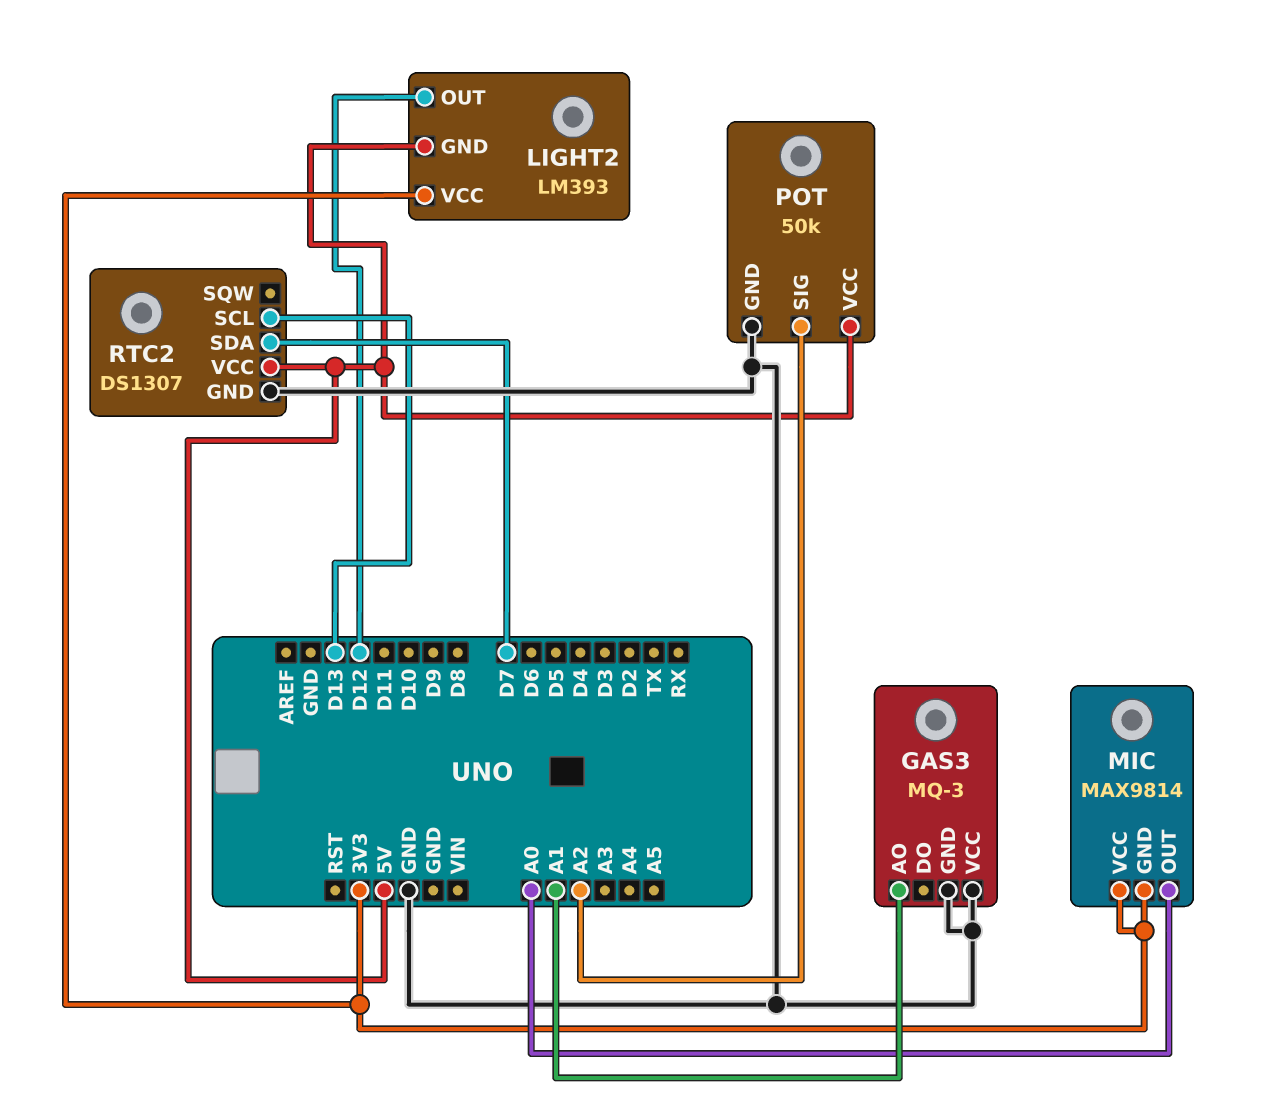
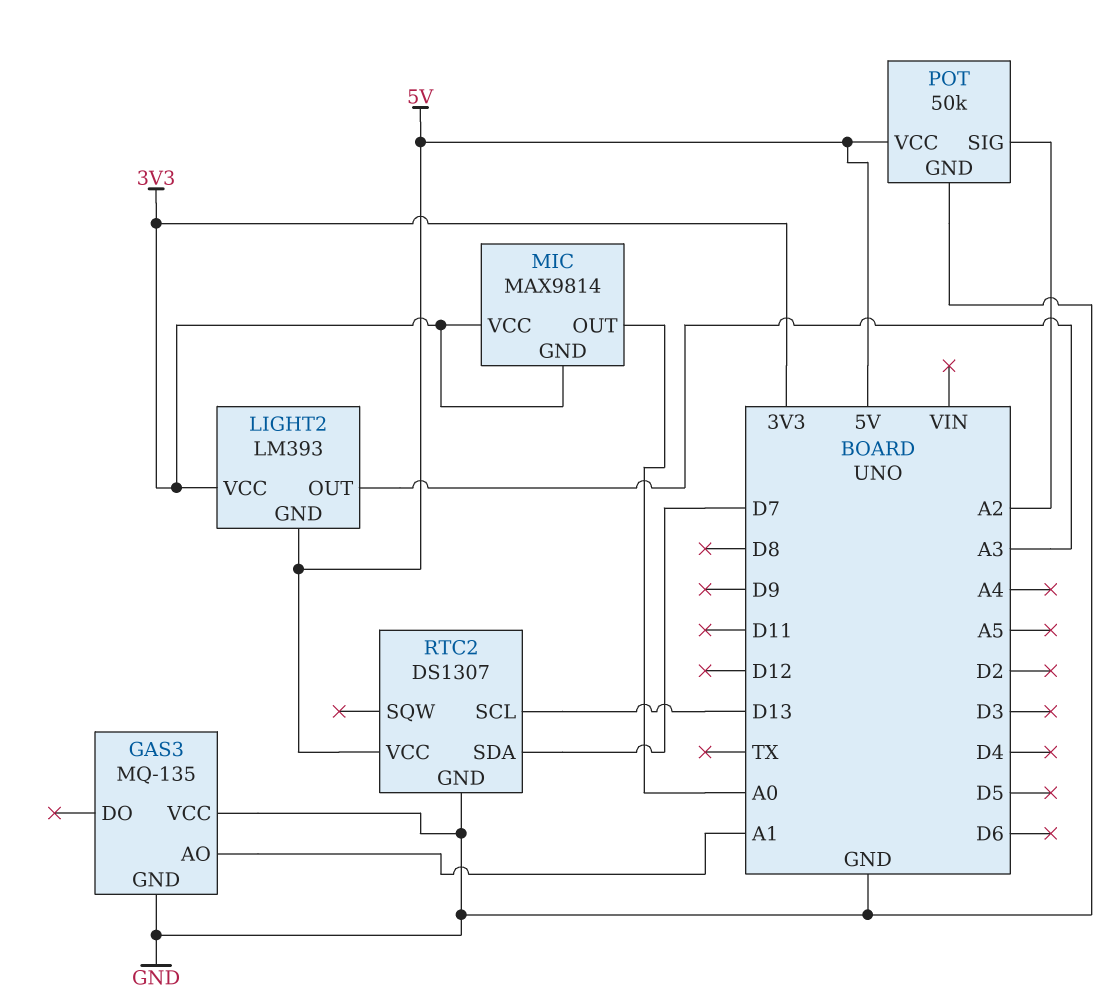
GAS3: MQ-3 -> MQ-135
LIGHT2 pin OUT: D12 -> A3

